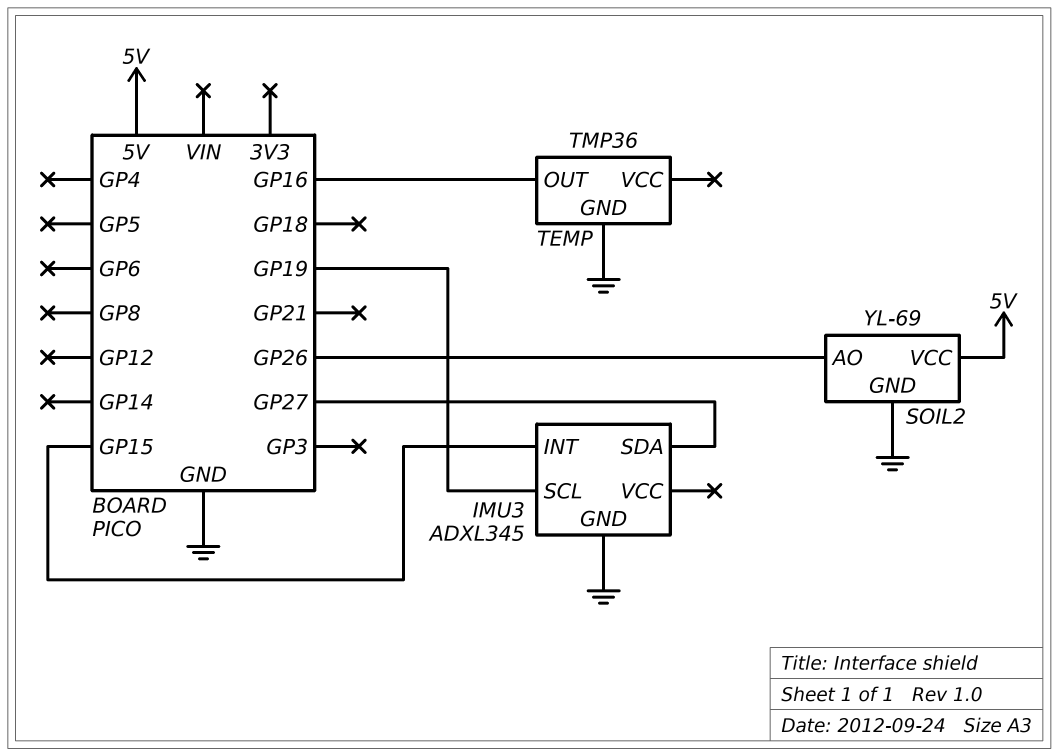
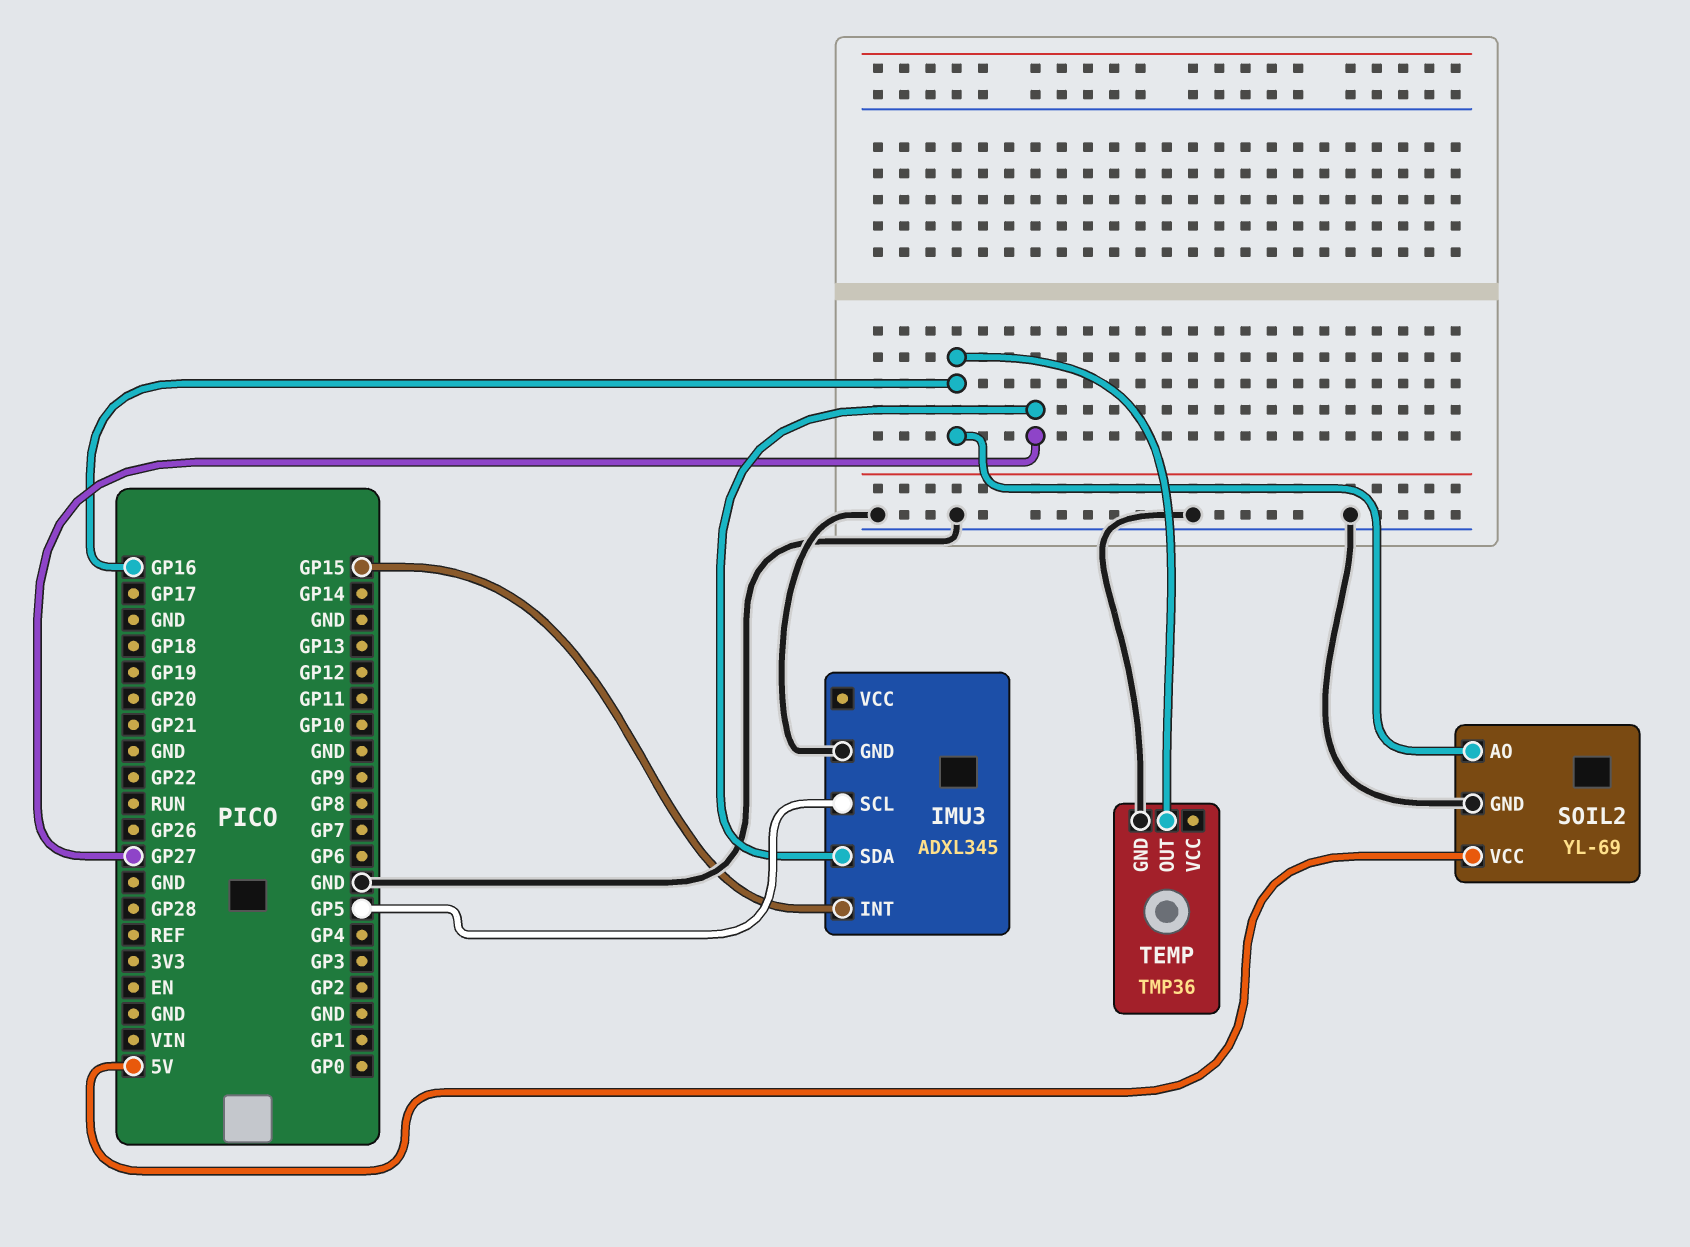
IMU3 pin SCL: GP19 -> GP5
SOIL2 pin AO: GP26 -> GP16

